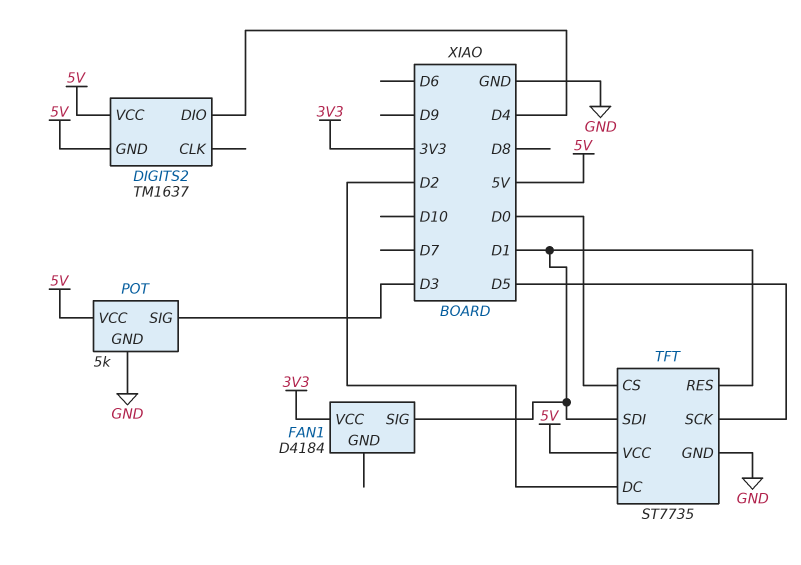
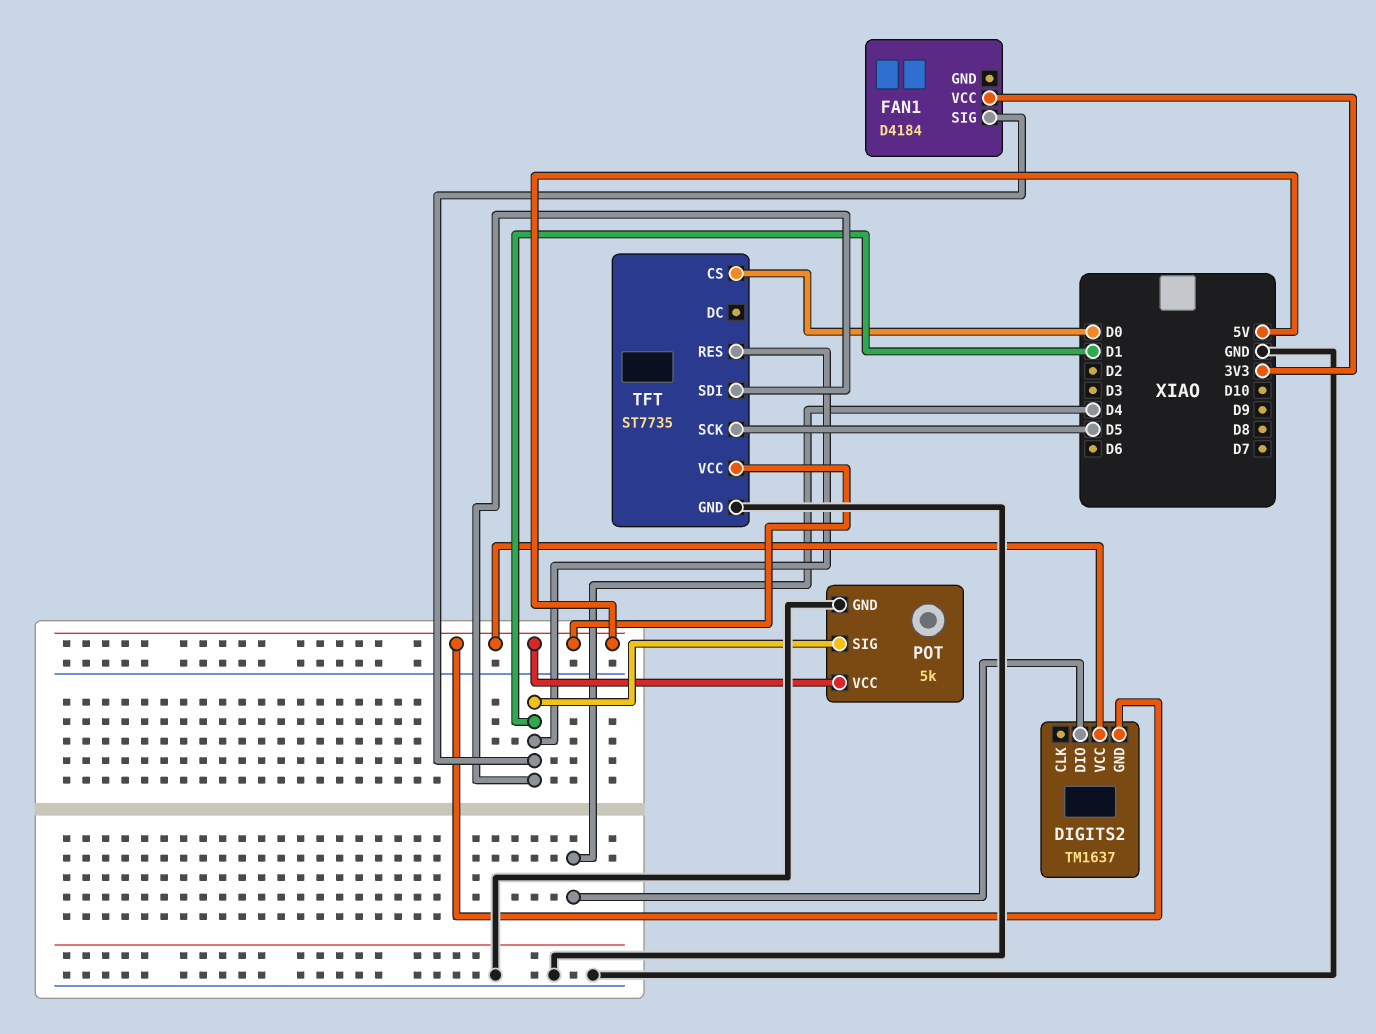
POT pin SIG: D3 -> D1
TFT pin DC: D2 -> none

